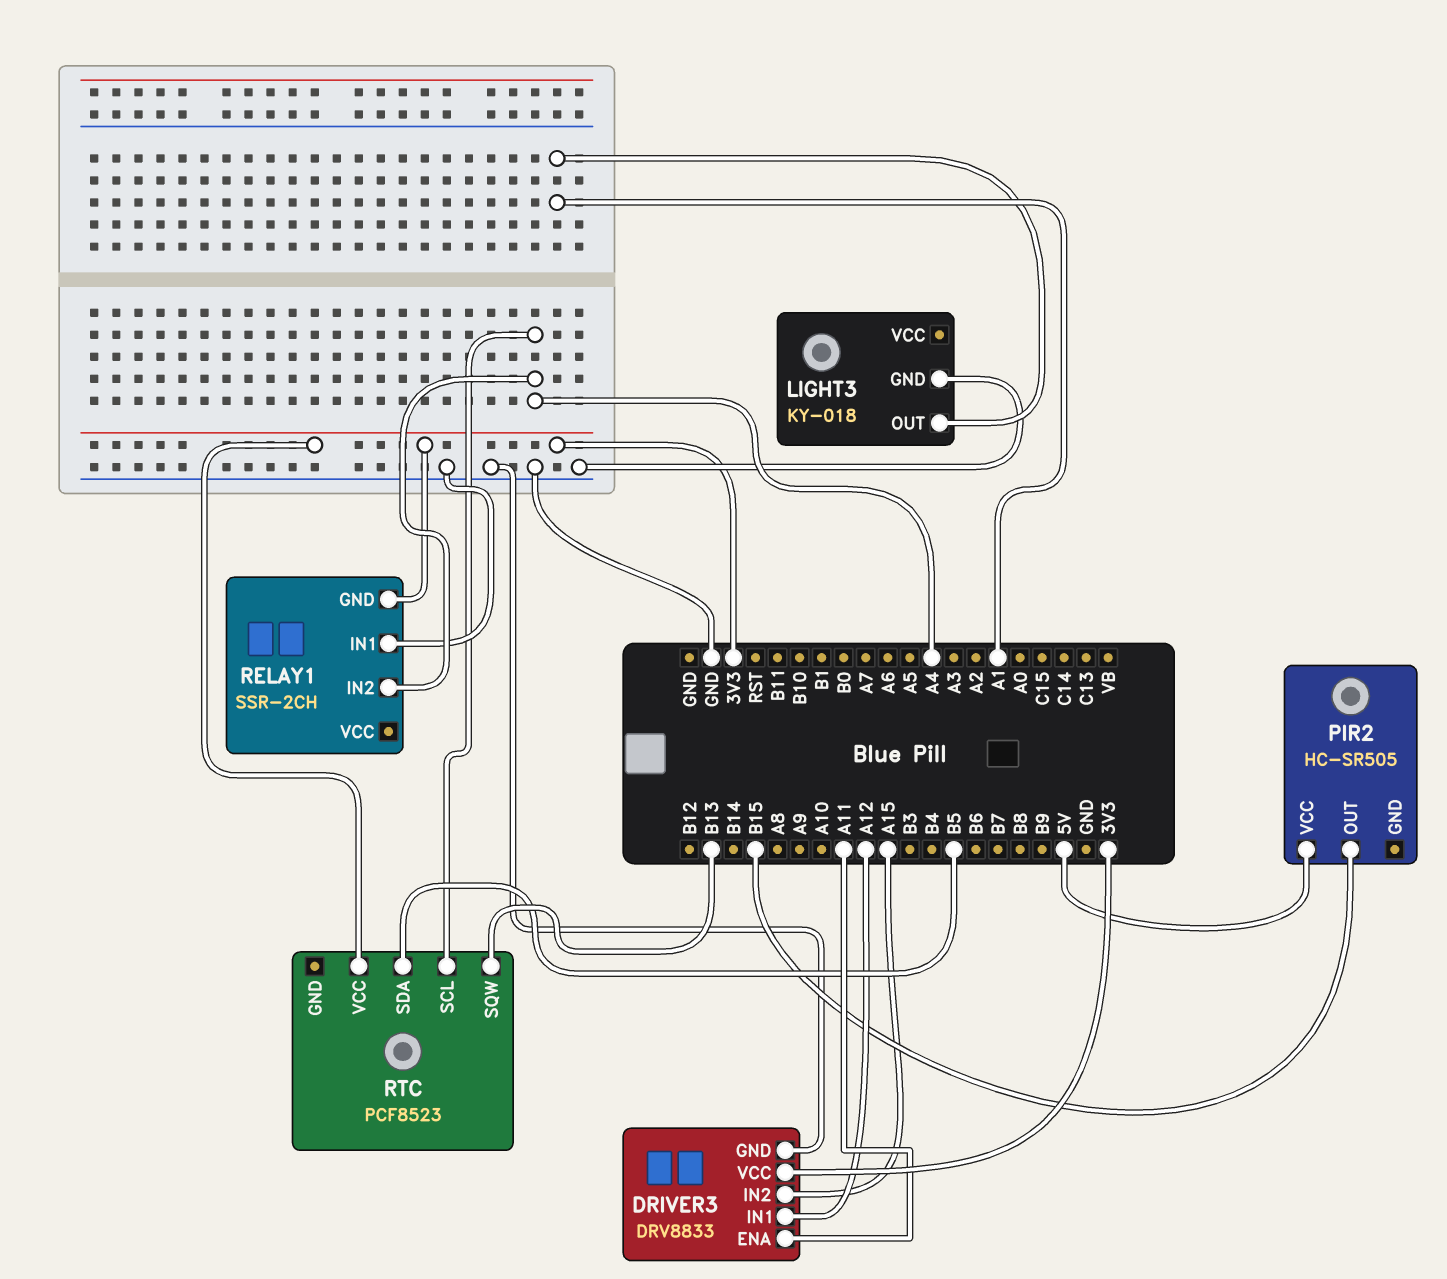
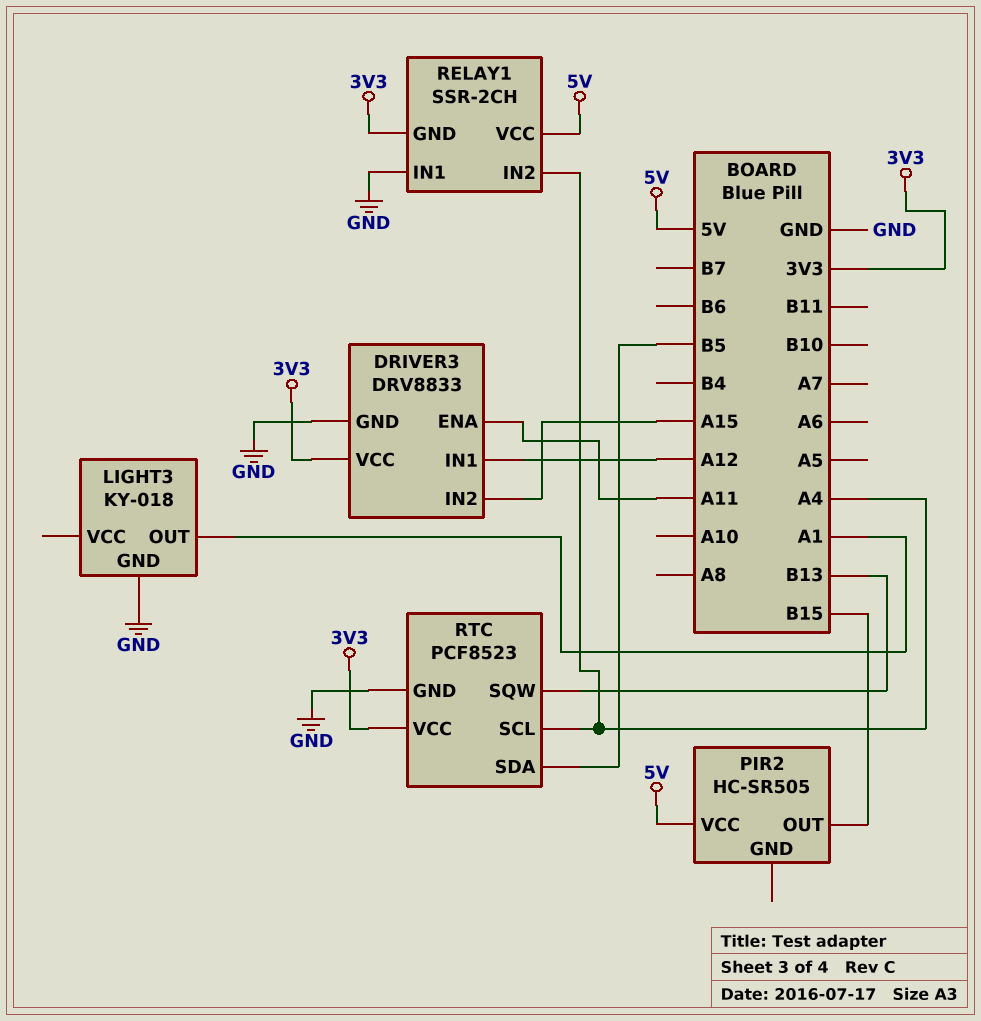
RELAY1 pin VCC: none -> 5V
RTC pin GND: none -> GND

